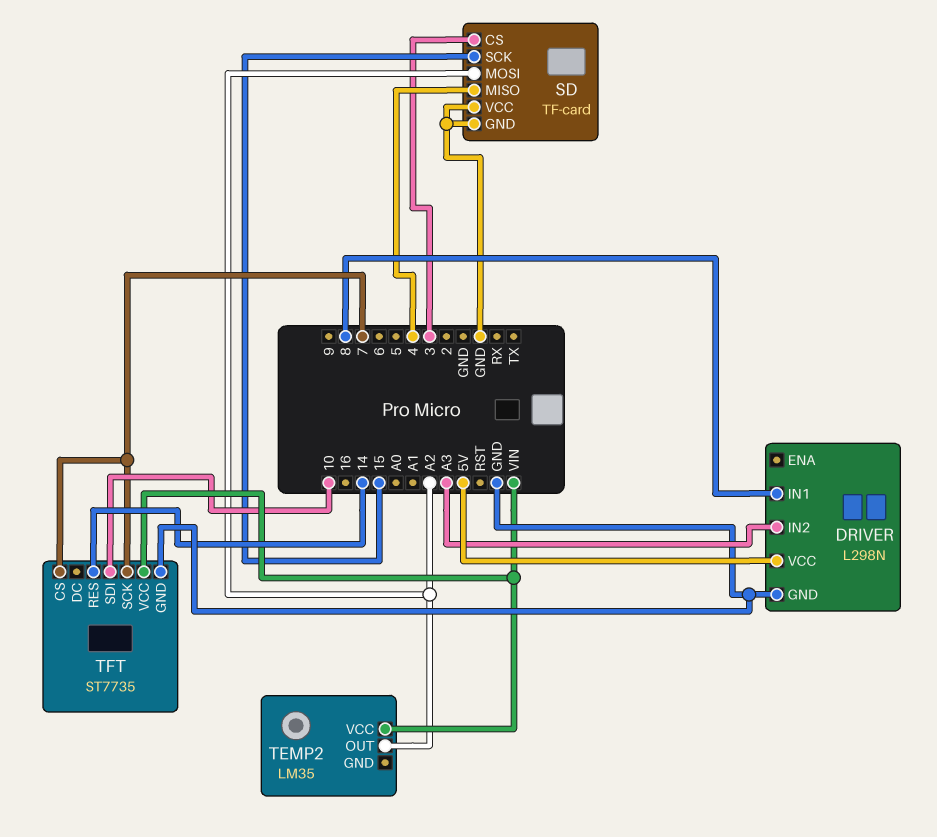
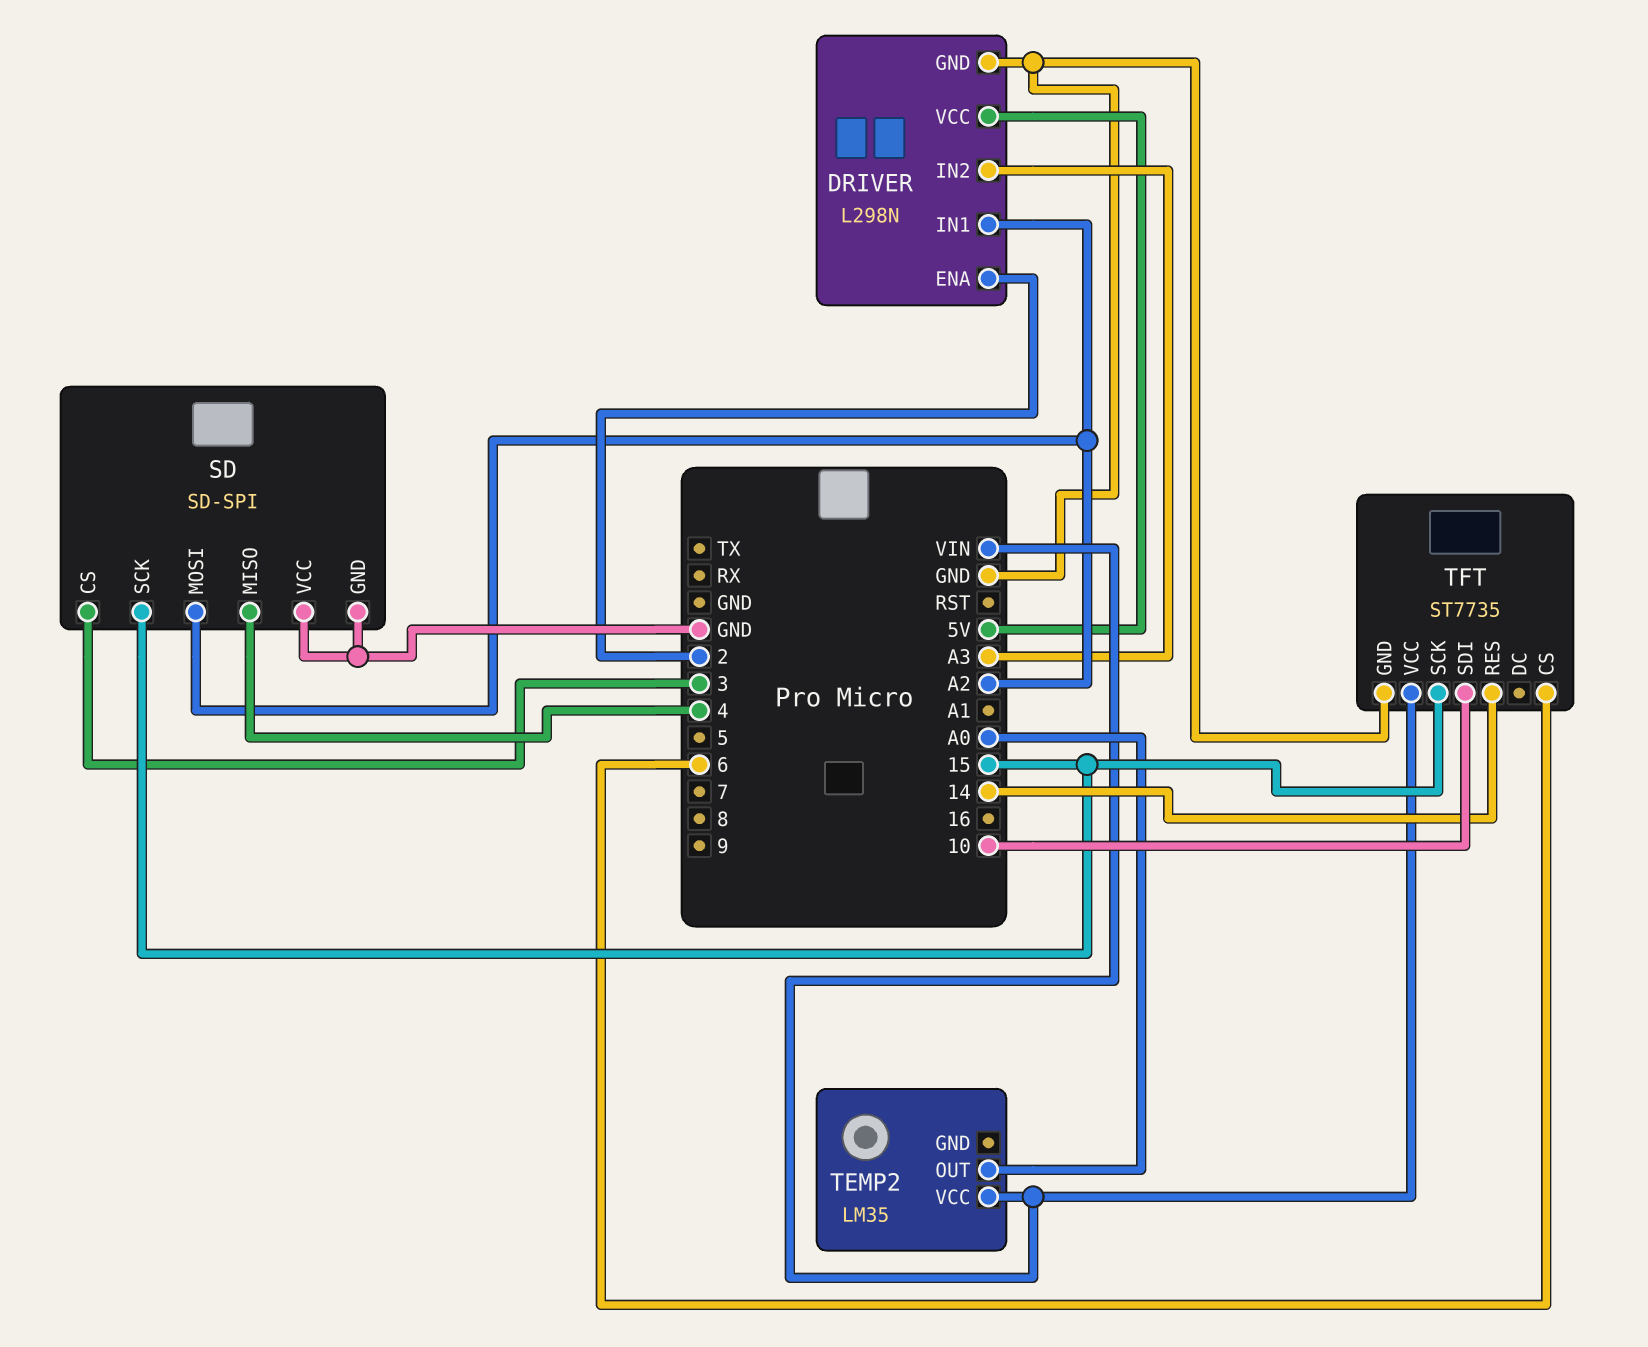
DRIVER pin ENA: none -> 2
DRIVER pin IN1: 8 -> A2
SD: TF-card -> SD-SPI
TEMP2 pin OUT: A2 -> A0
TFT pin CS: 7 -> 6
TFT pin SCK: 7 -> 15

